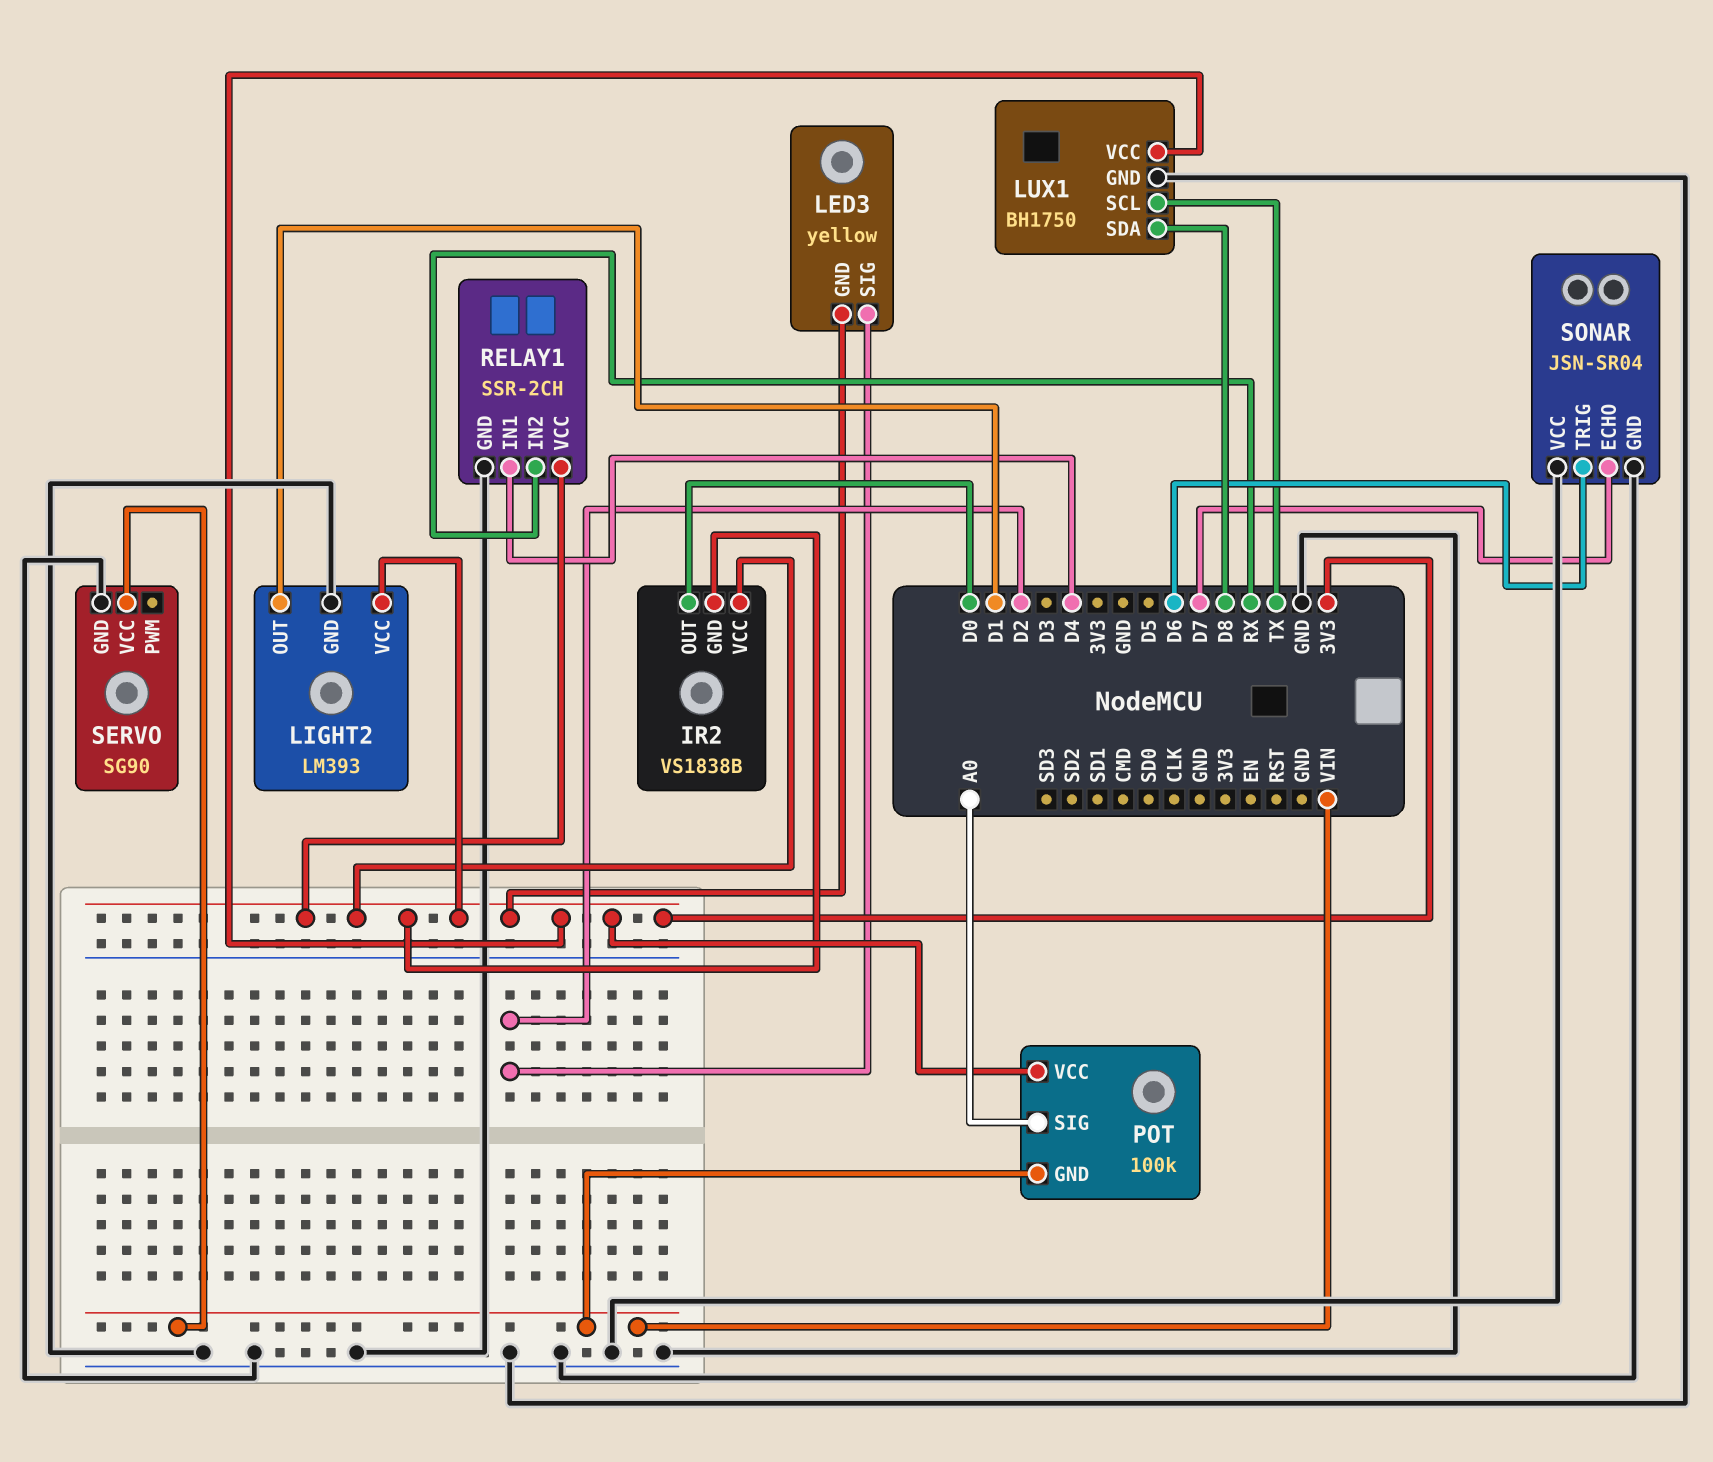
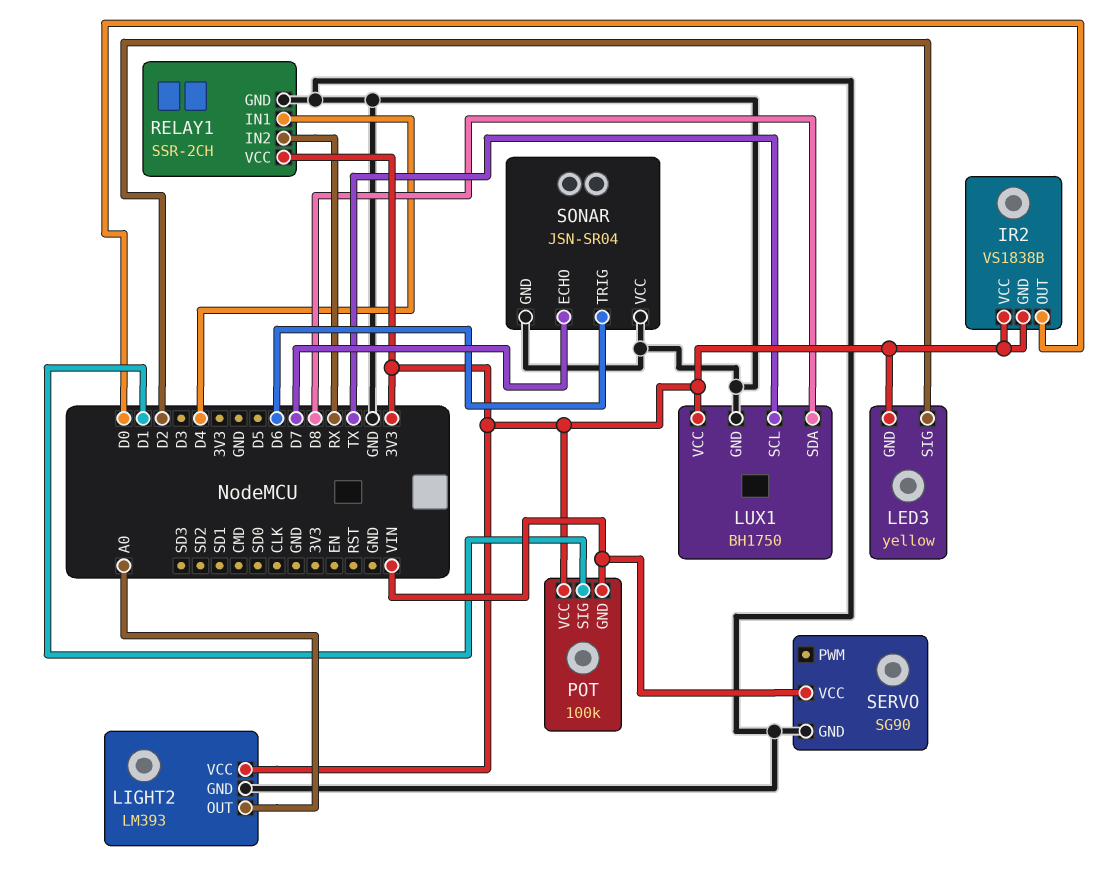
LIGHT2 pin OUT: D1 -> A0
POT pin SIG: A0 -> D1

